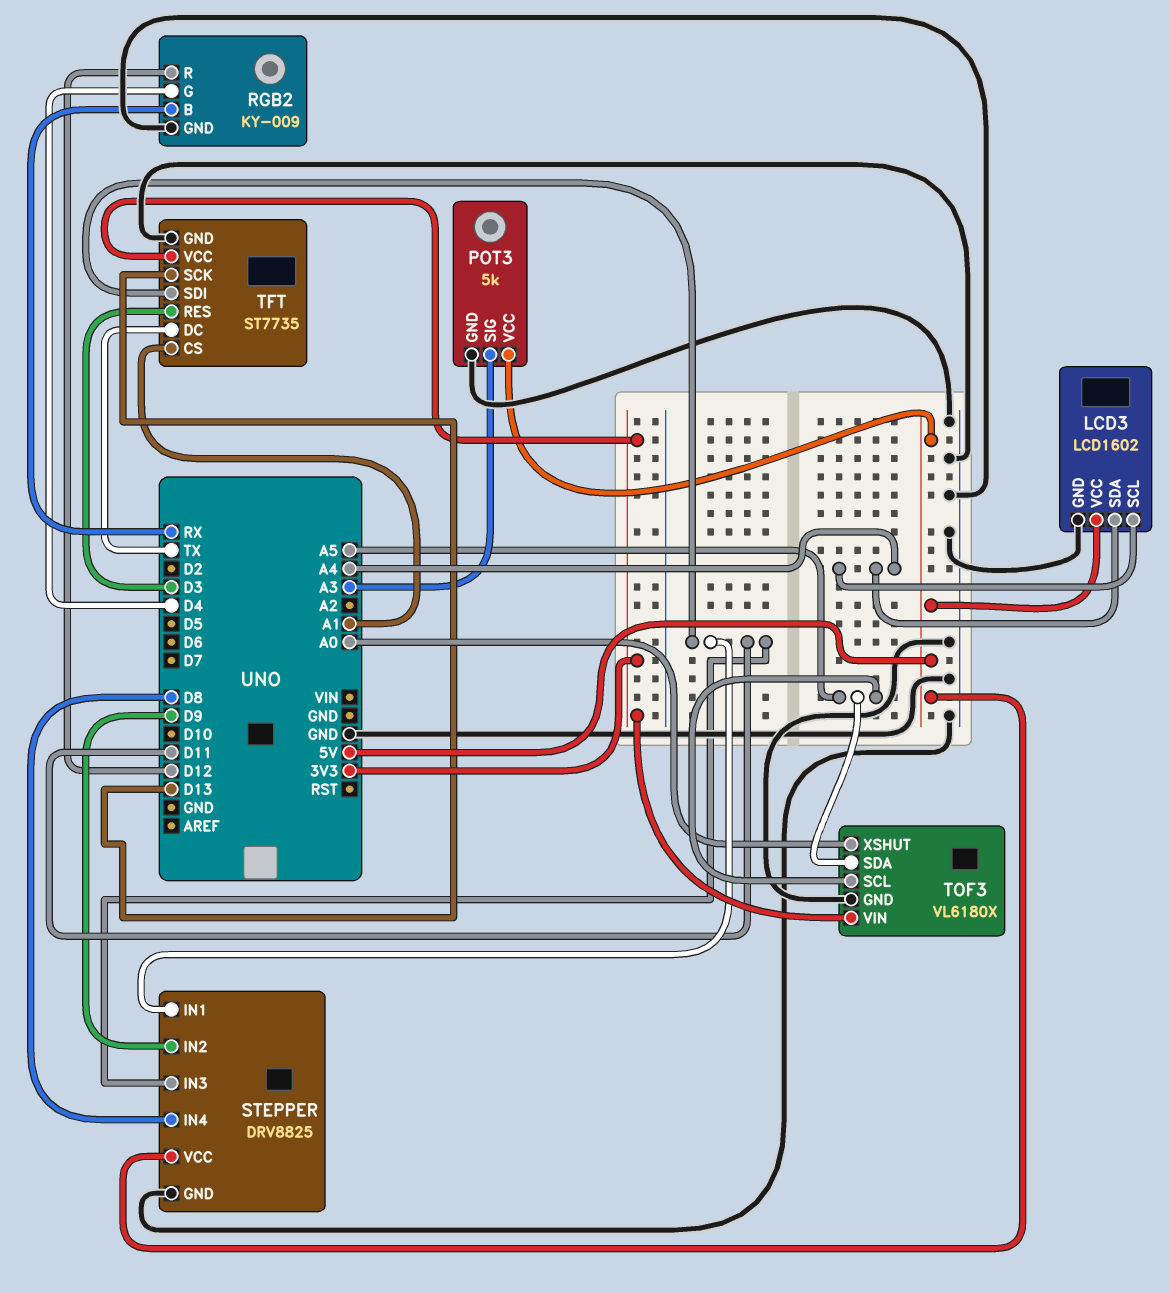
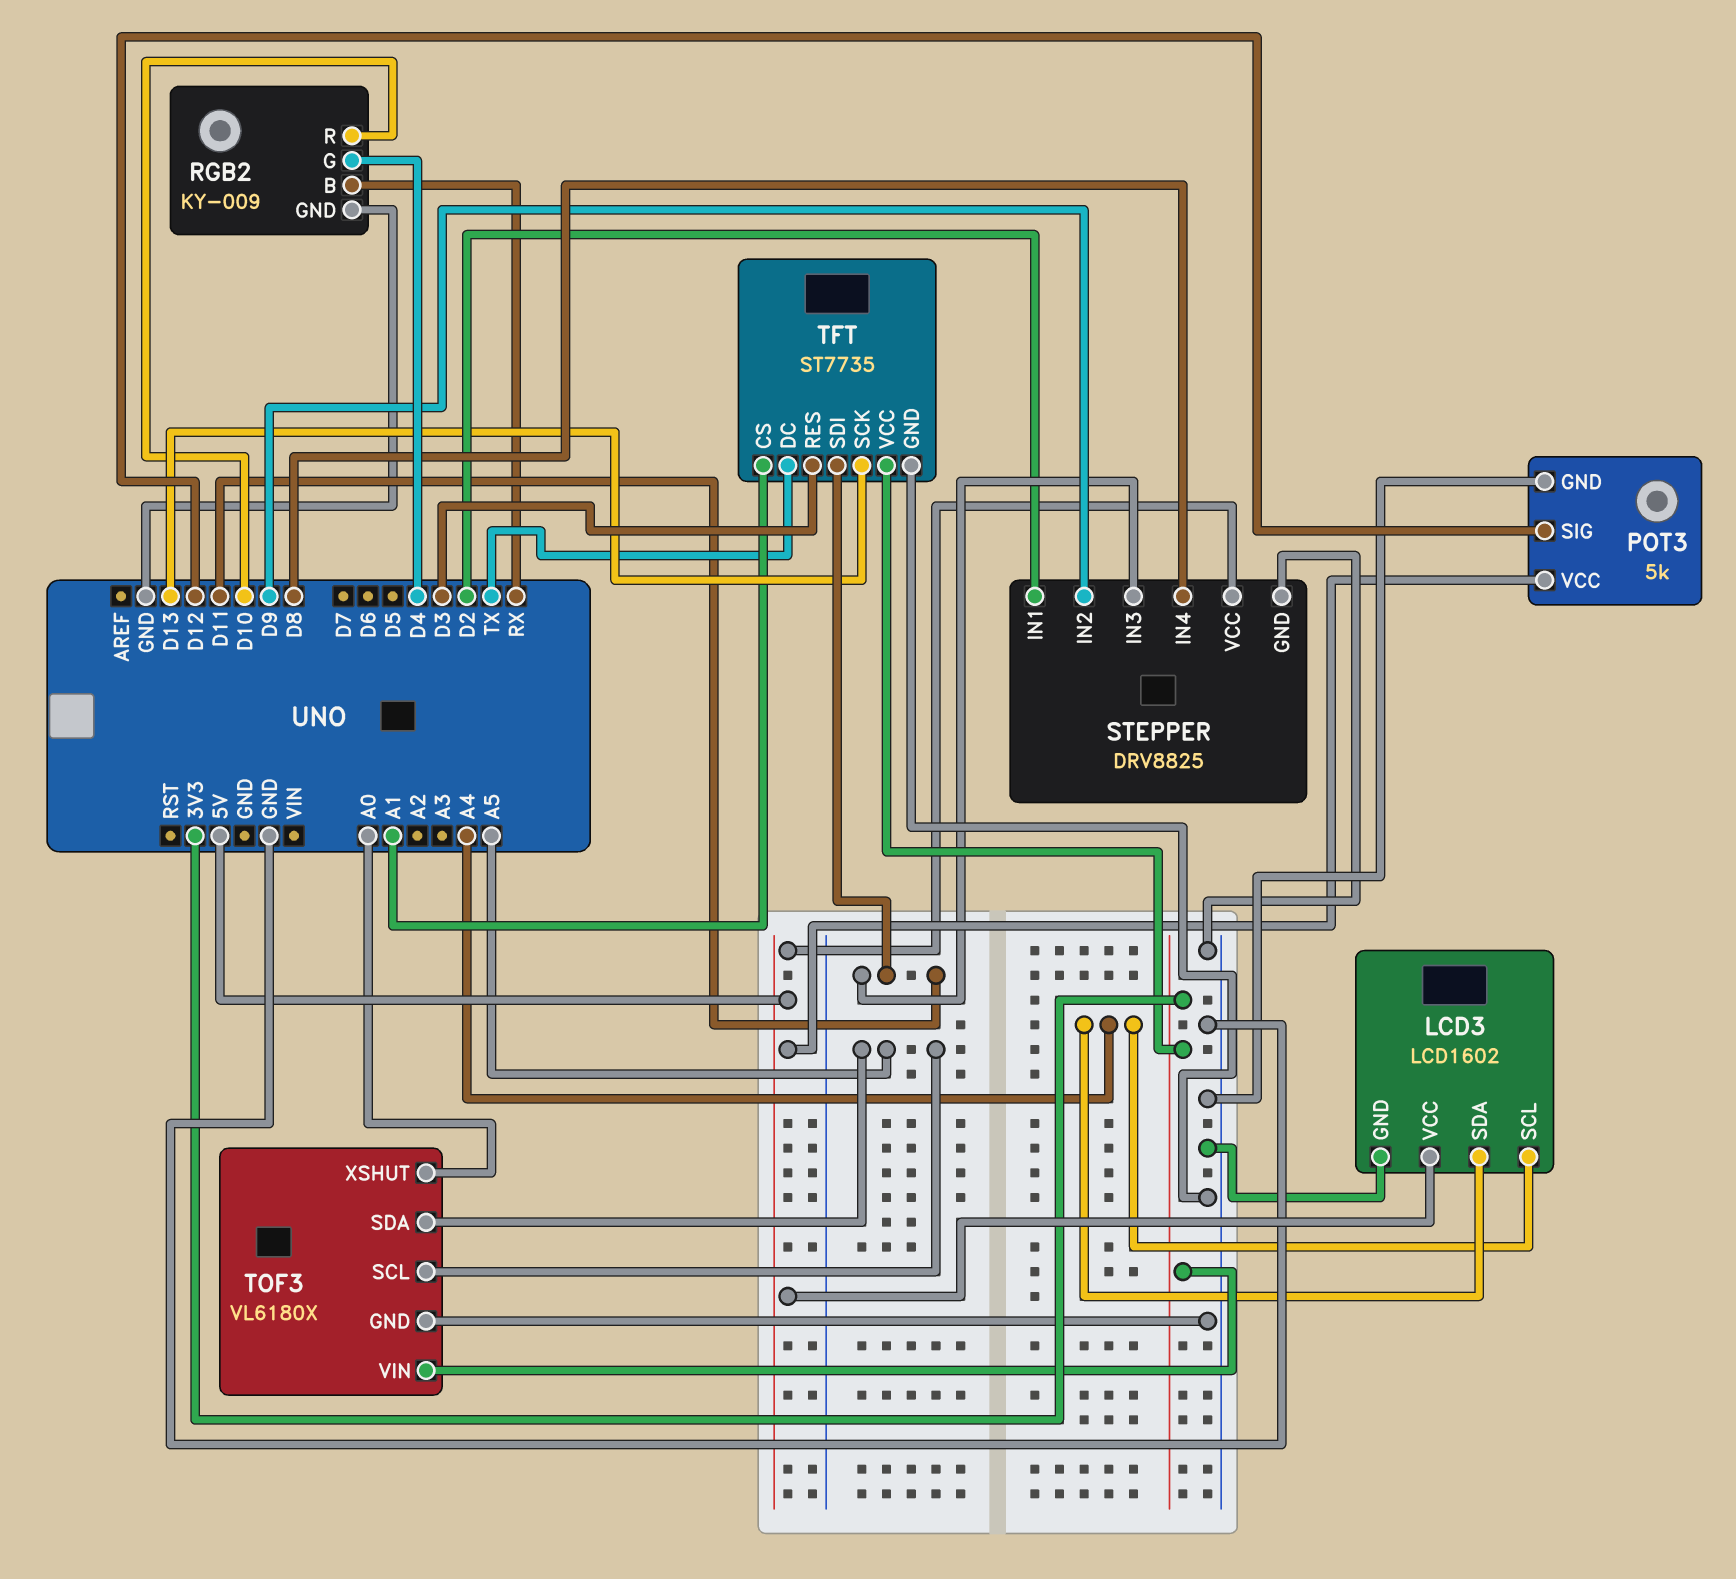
POT3 pin SIG: A3 -> D12
RGB2 pin R: D12 -> D10
STEPPER pin IN1: D11 -> D2

